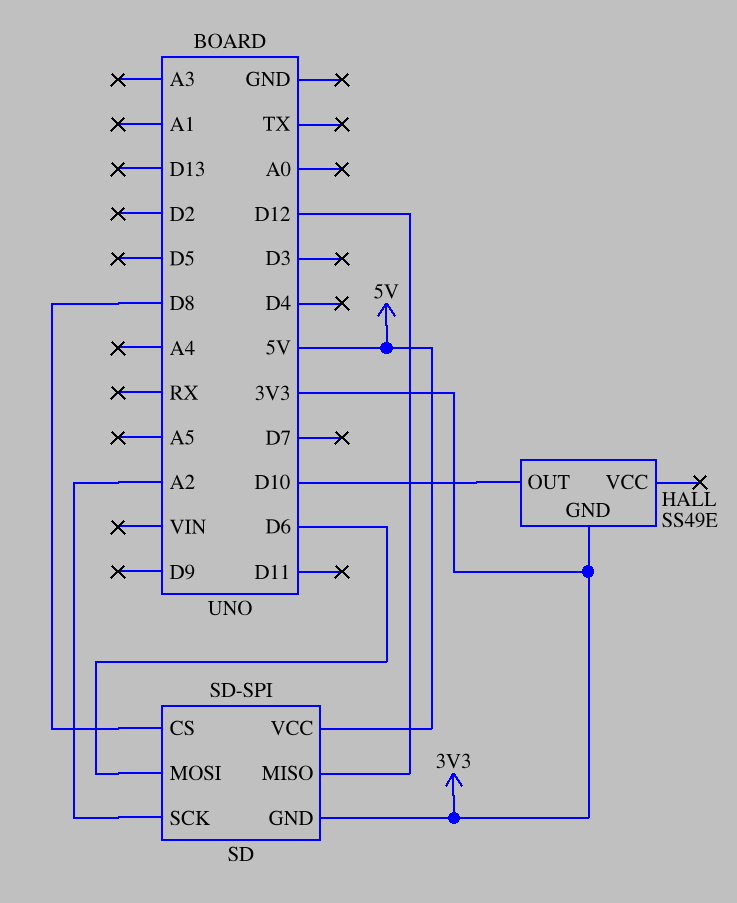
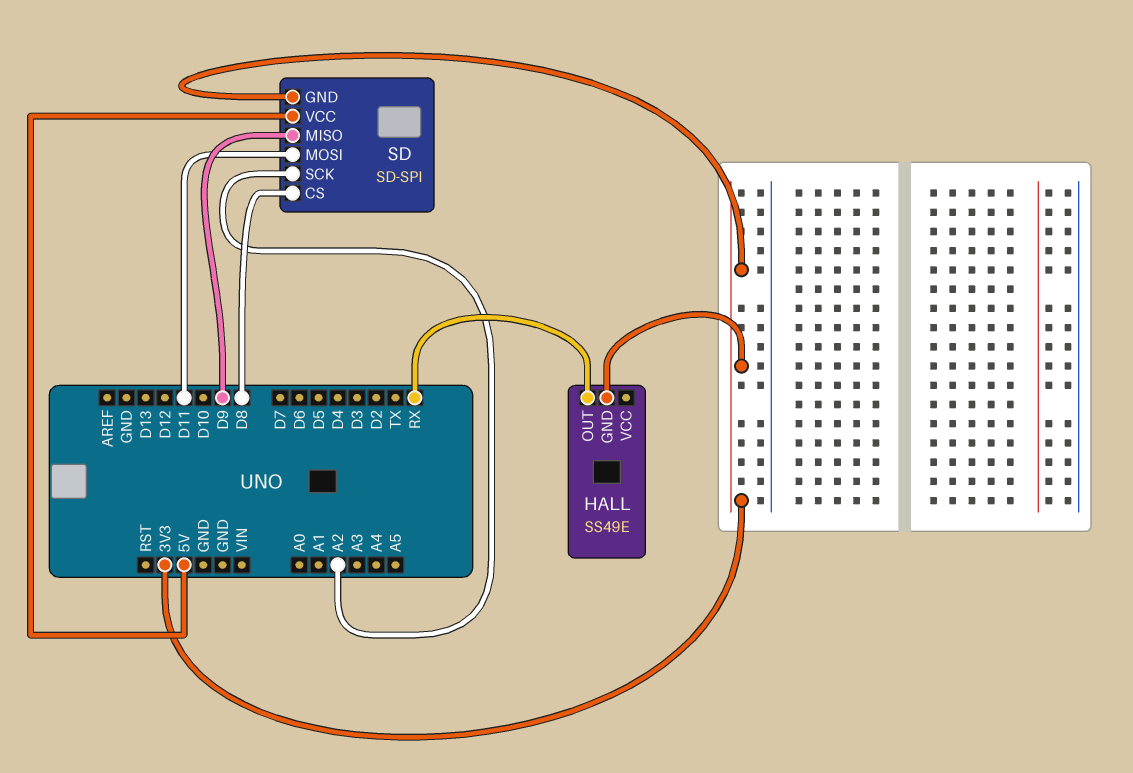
HALL pin OUT: D10 -> RX
SD pin MISO: D12 -> D9
SD pin MOSI: D6 -> D11

